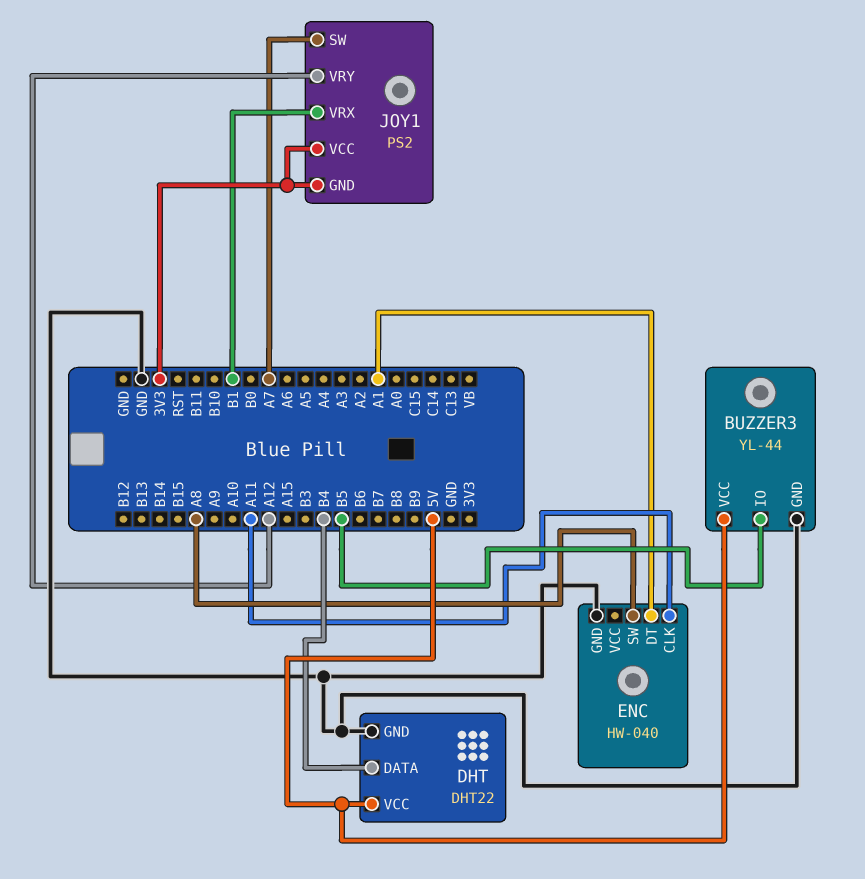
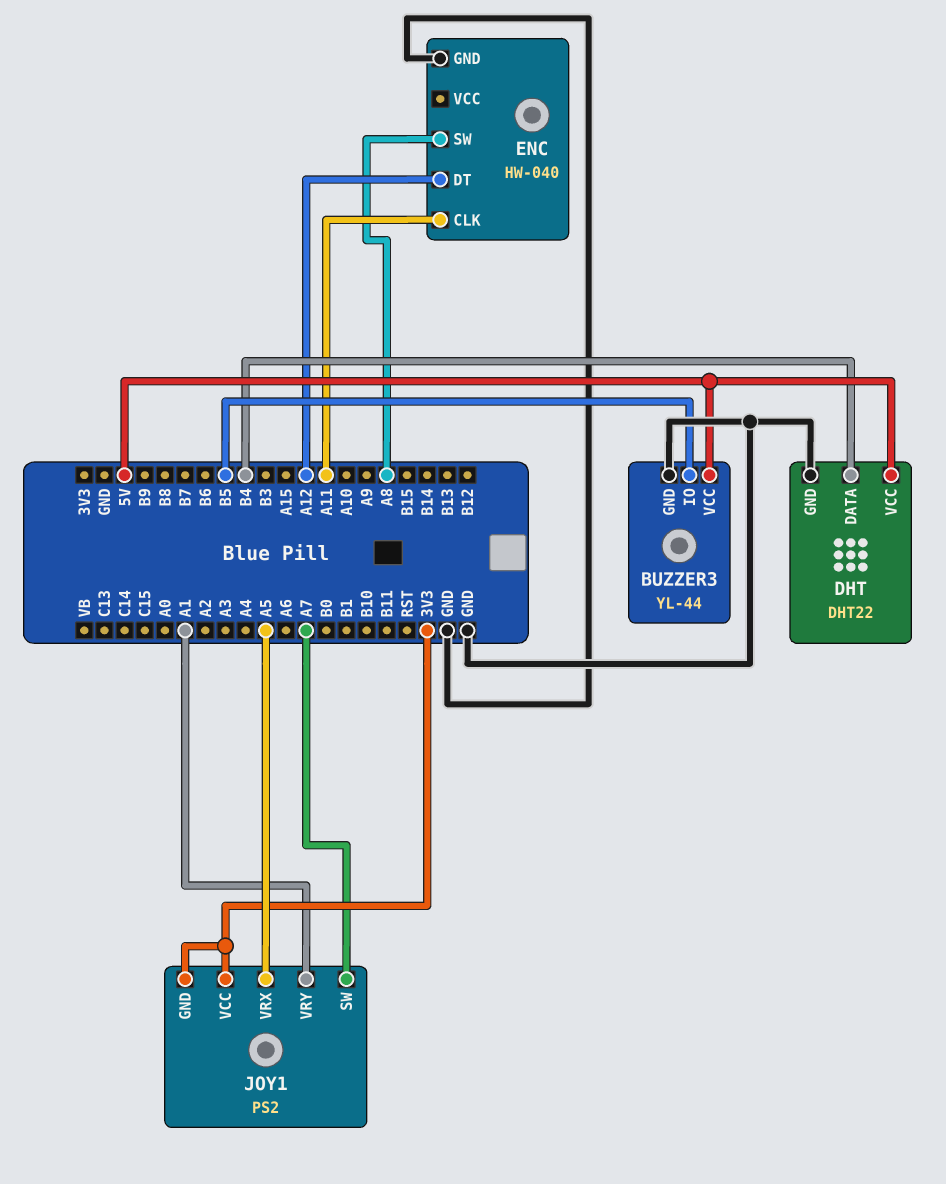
ENC pin DT: A1 -> A12
JOY1 pin VRX: B1 -> A5
JOY1 pin VRY: A12 -> A1

